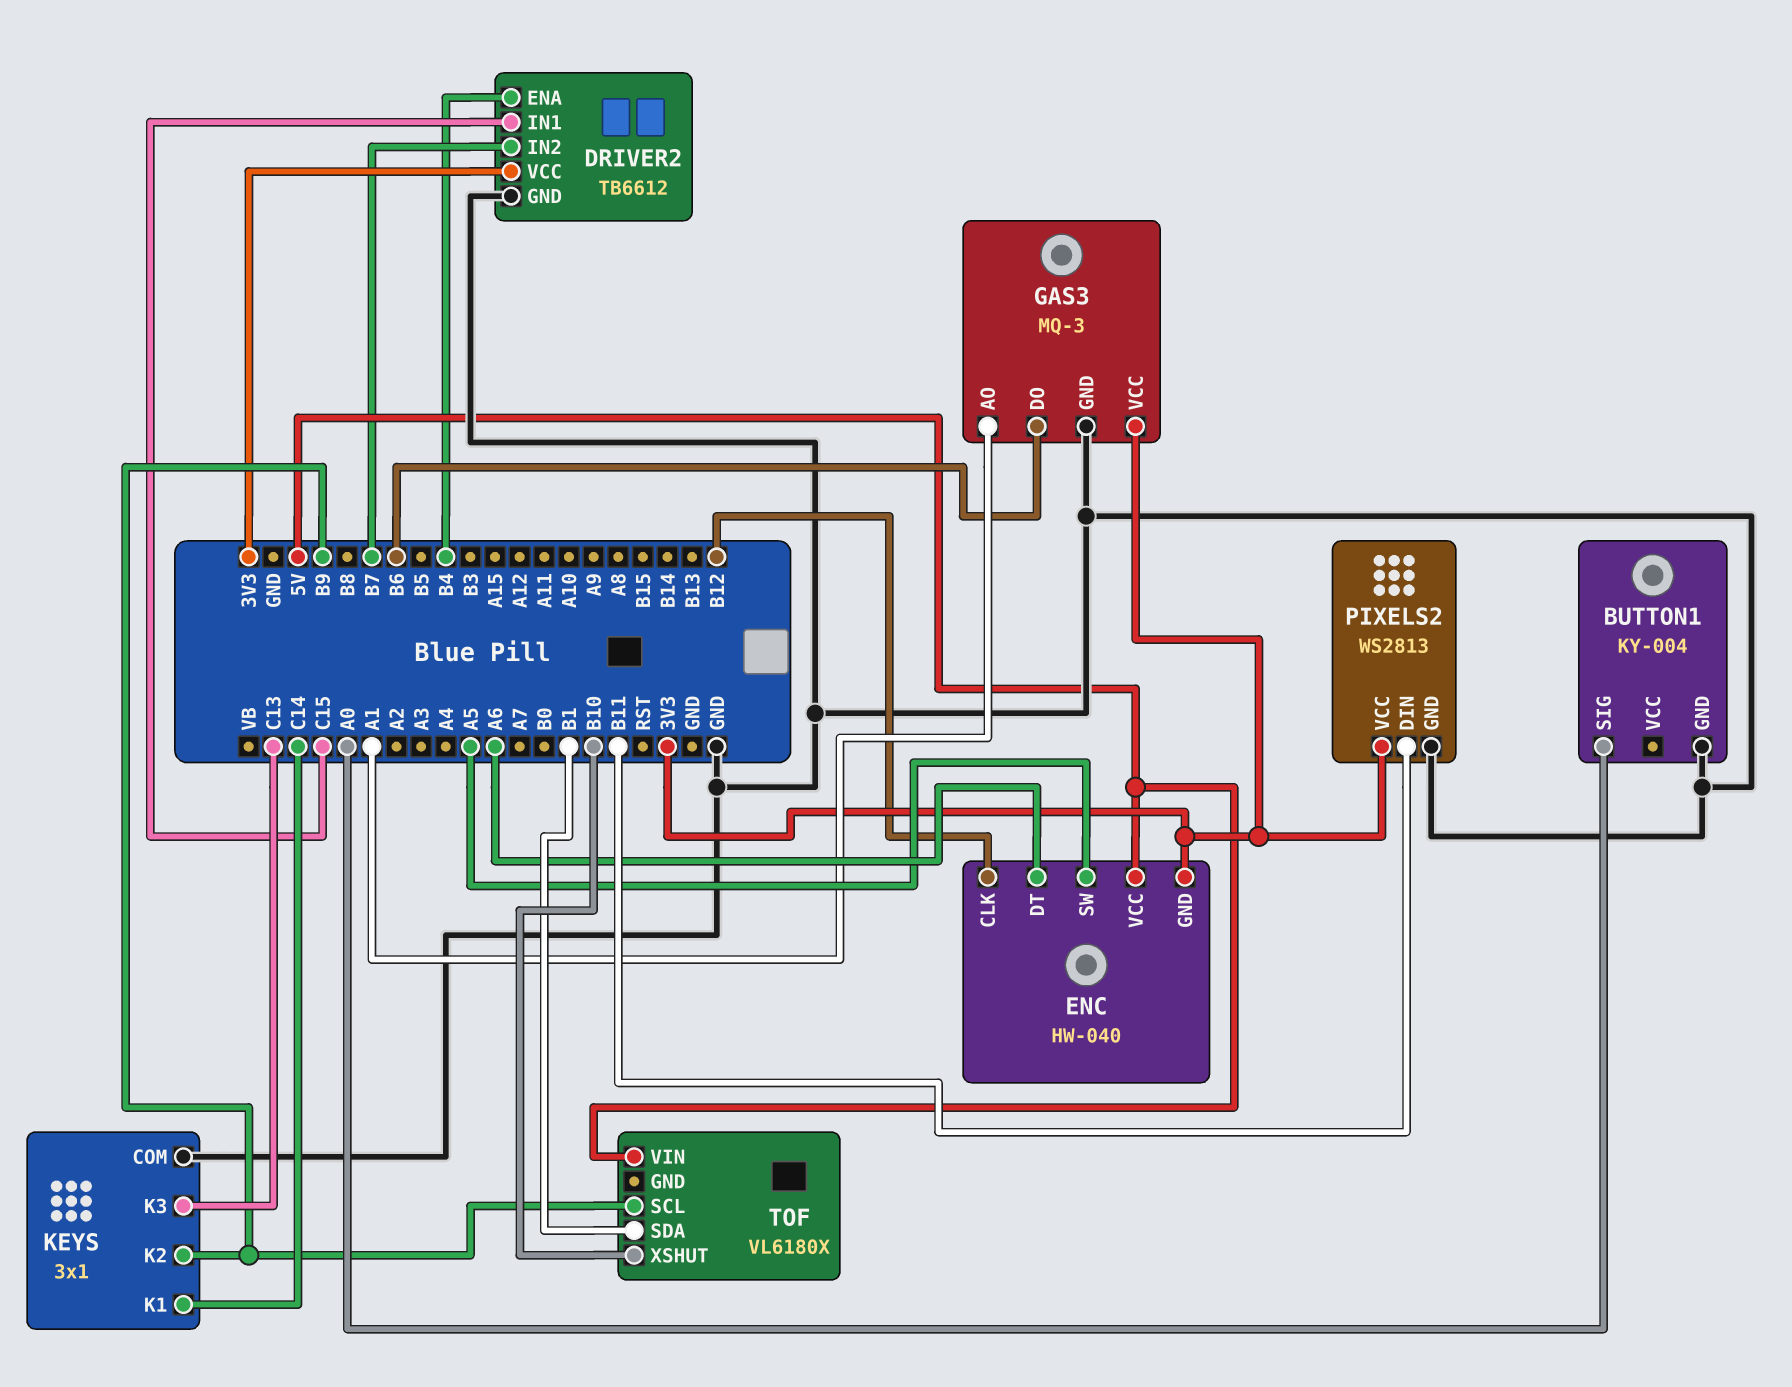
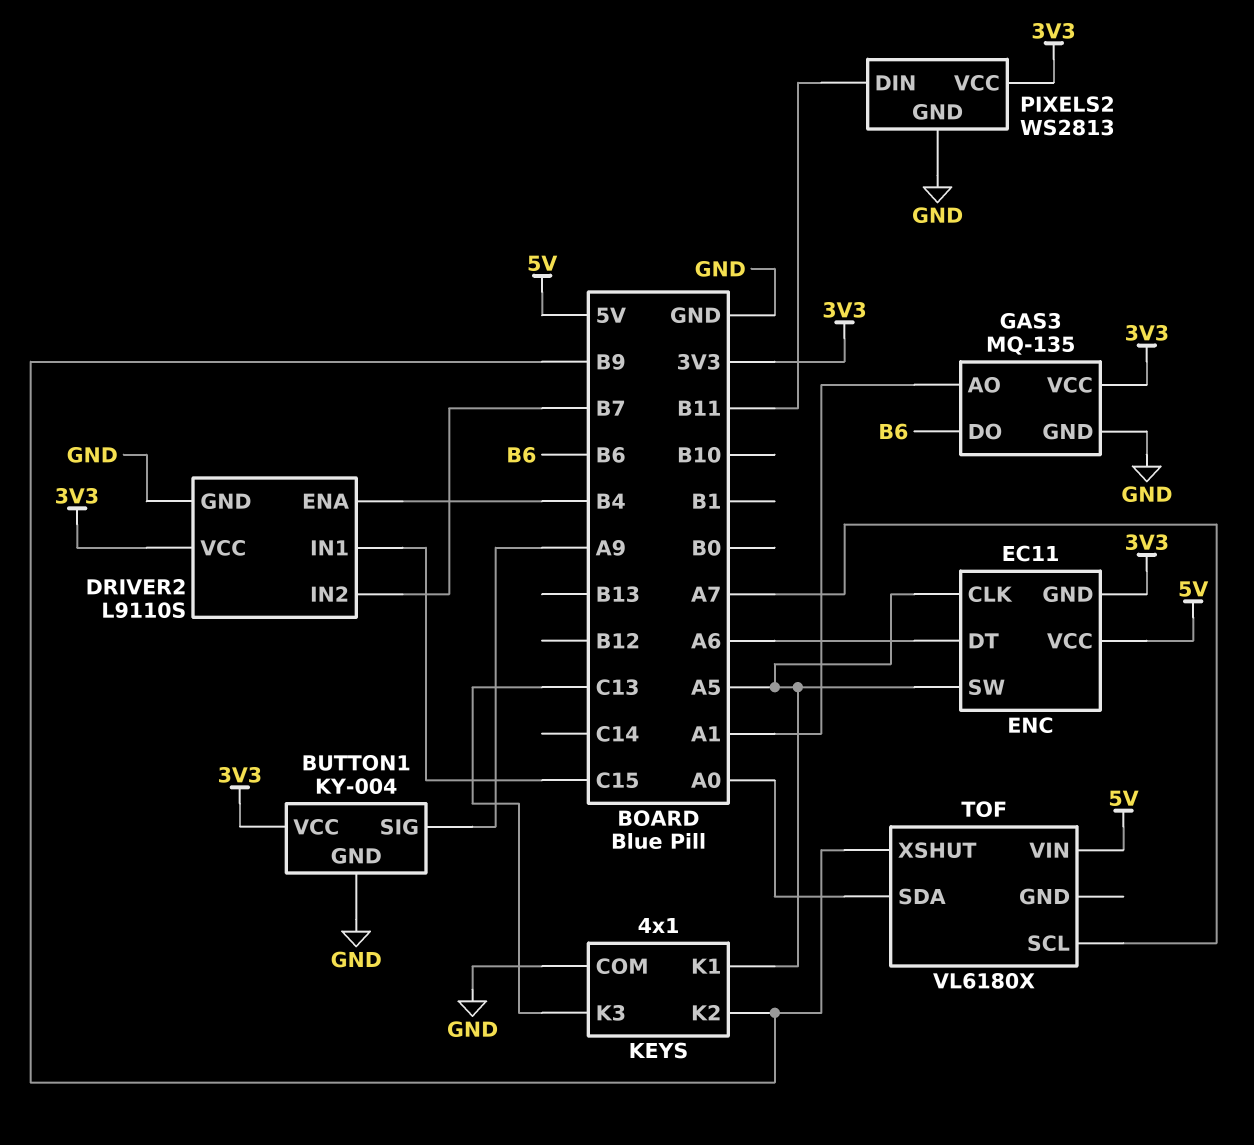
BUTTON1 pin SIG: A0 -> A9
BUTTON1 pin VCC: none -> 3V3
DRIVER2: TB6612 -> L9110S
ENC: HW-040 -> EC11
ENC pin CLK: B12 -> A5
GAS3: MQ-3 -> MQ-135
KEYS: 3x1 -> 4x1
KEYS pin K1: C14 -> A5
TOF pin SCL: B9 -> A7
TOF pin SDA: B1 -> A0
TOF pin XSHUT: B10 -> B9

